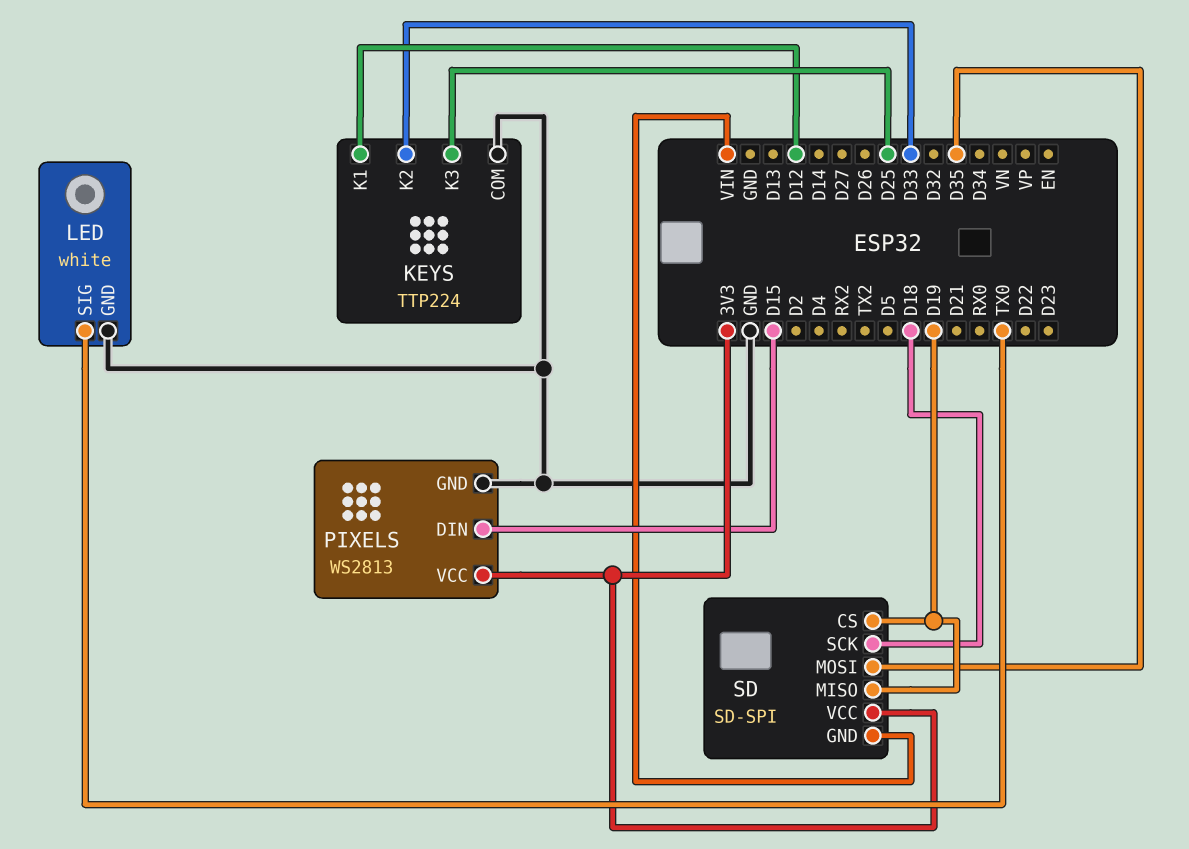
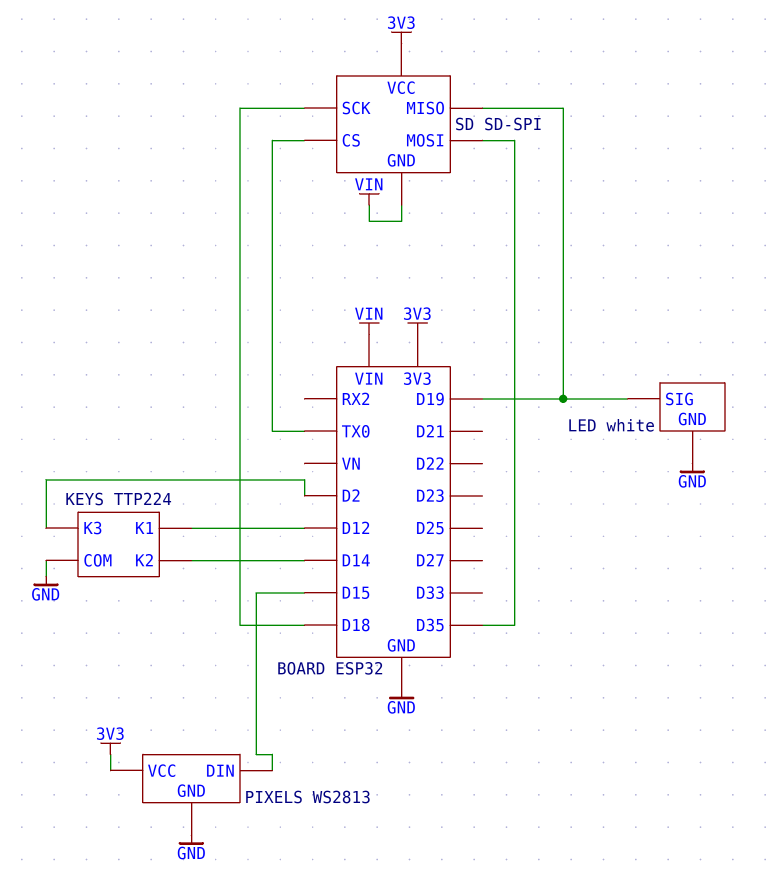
KEYS pin K2: D33 -> D14
KEYS pin K3: D25 -> D2
LED pin SIG: TX0 -> D19
SD pin CS: D19 -> TX0

